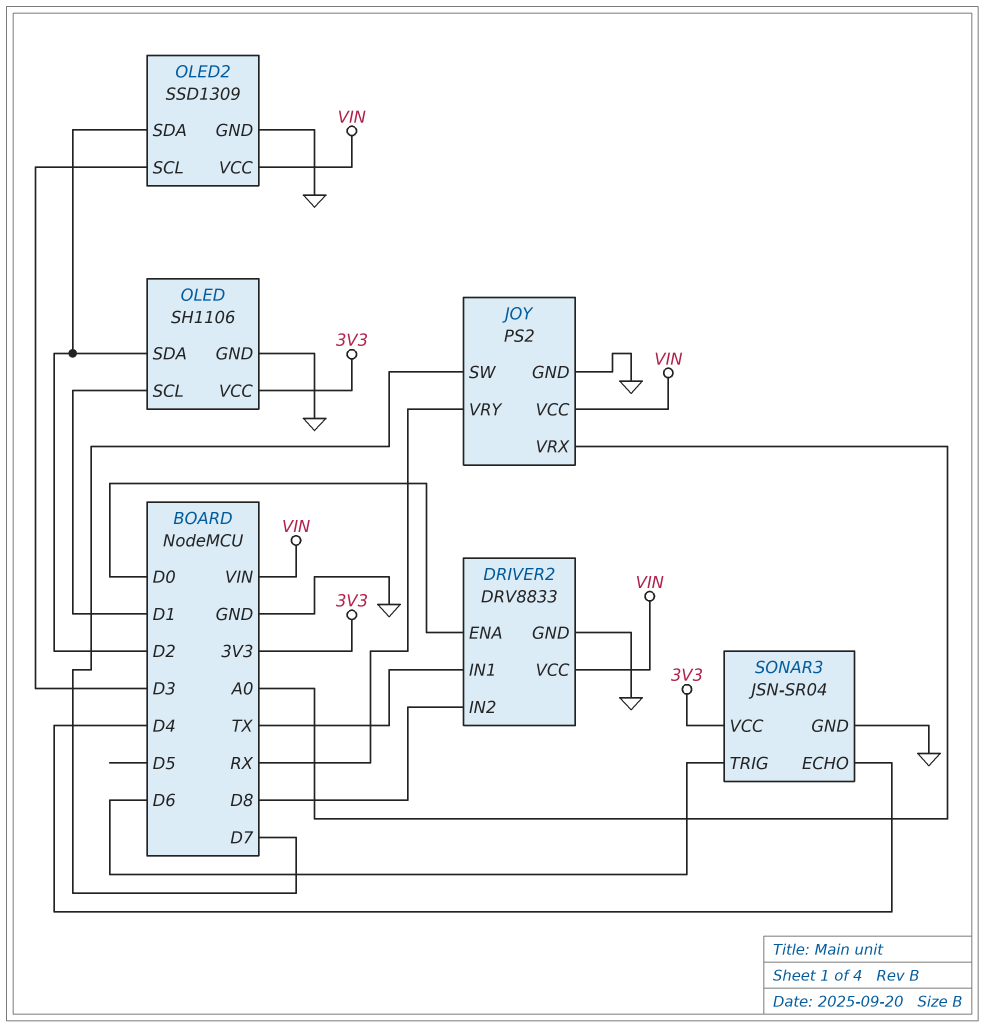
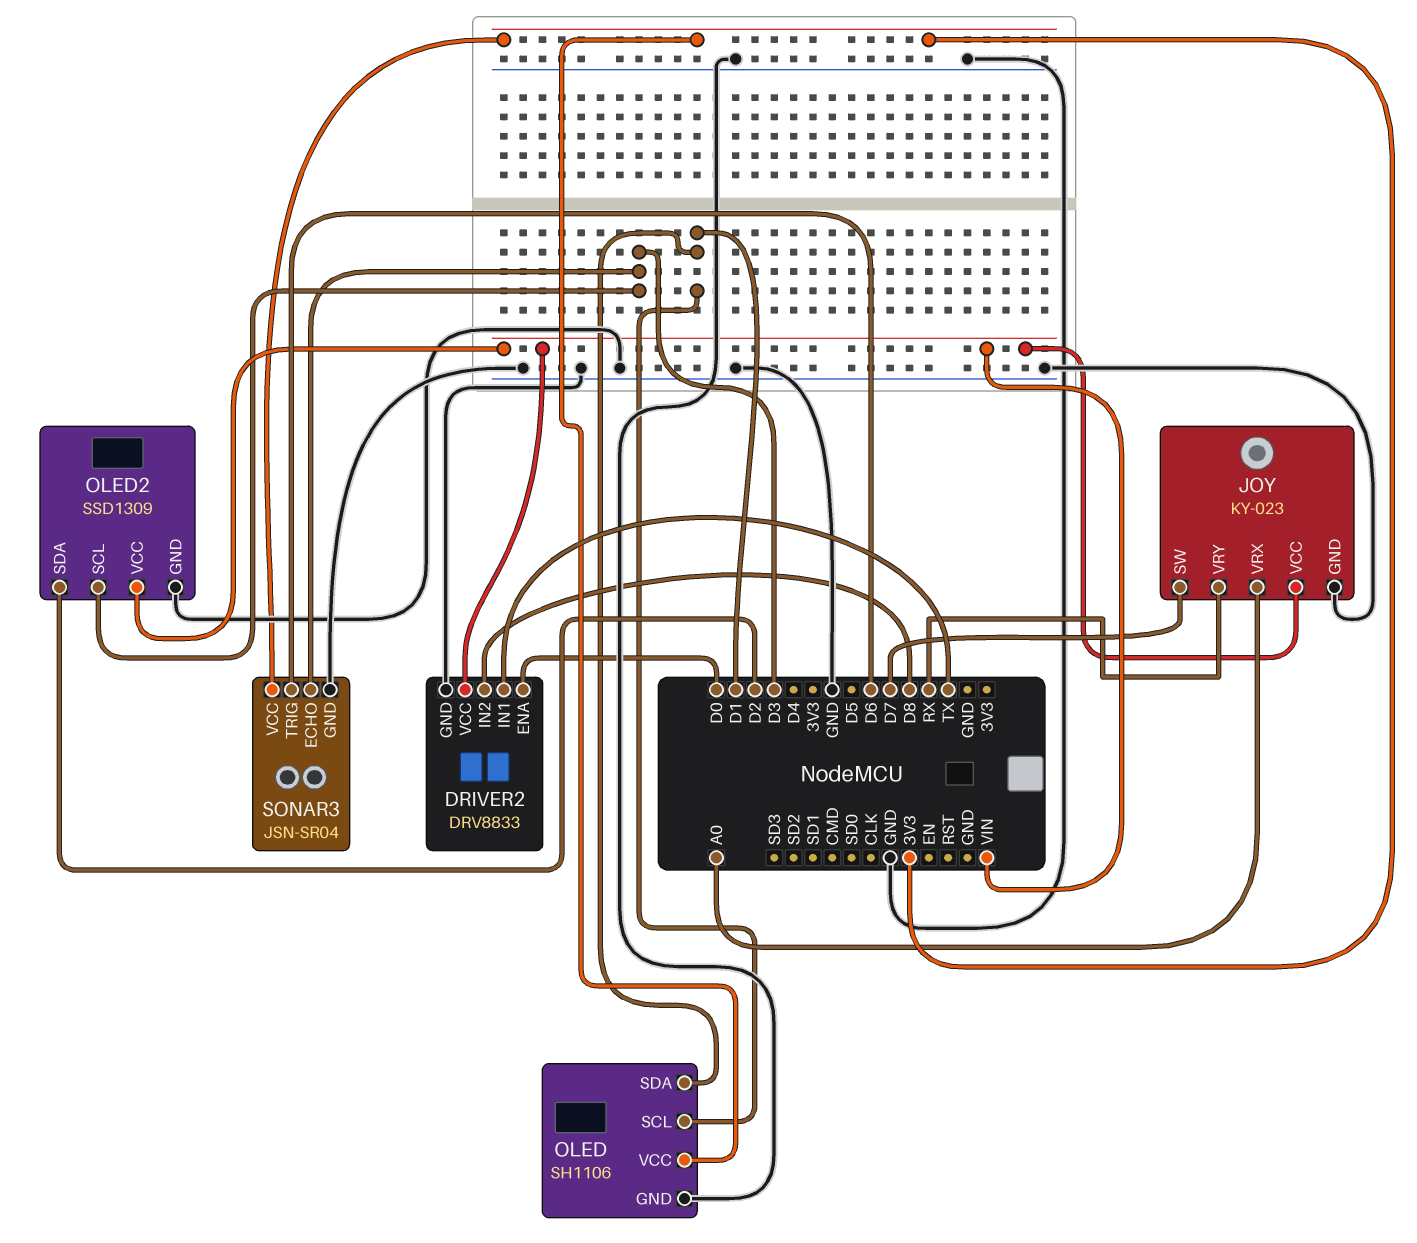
JOY: PS2 -> KY-023
OLED pin SDA: D2 -> D1
SONAR3 pin ECHO: D4 -> D3

